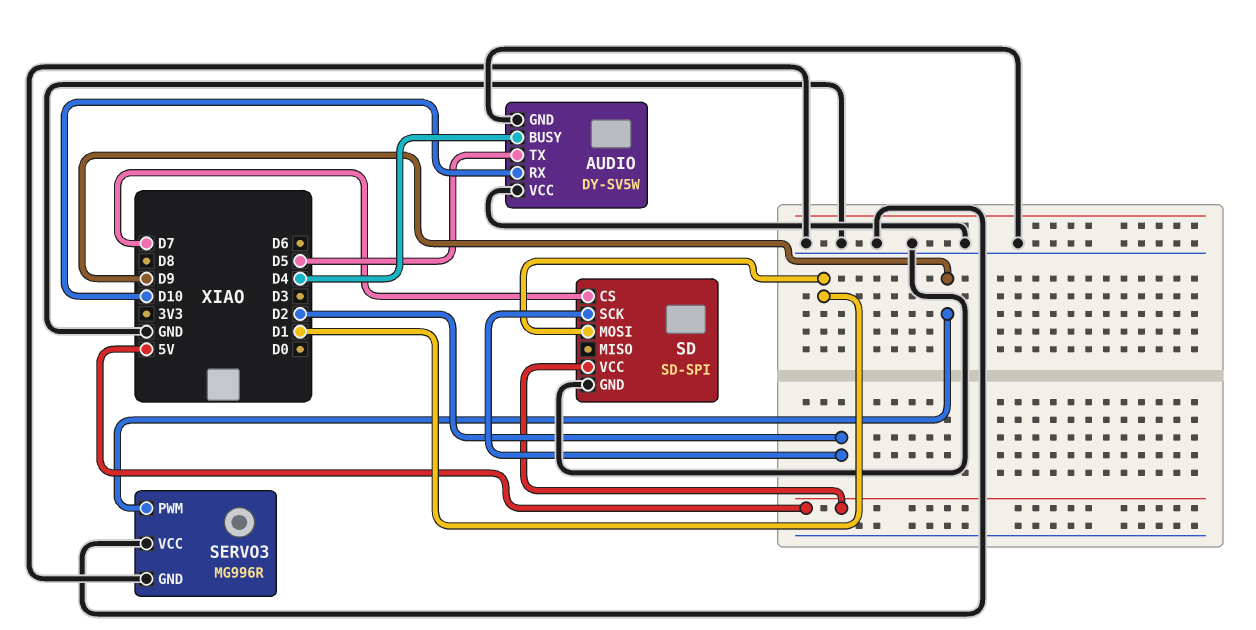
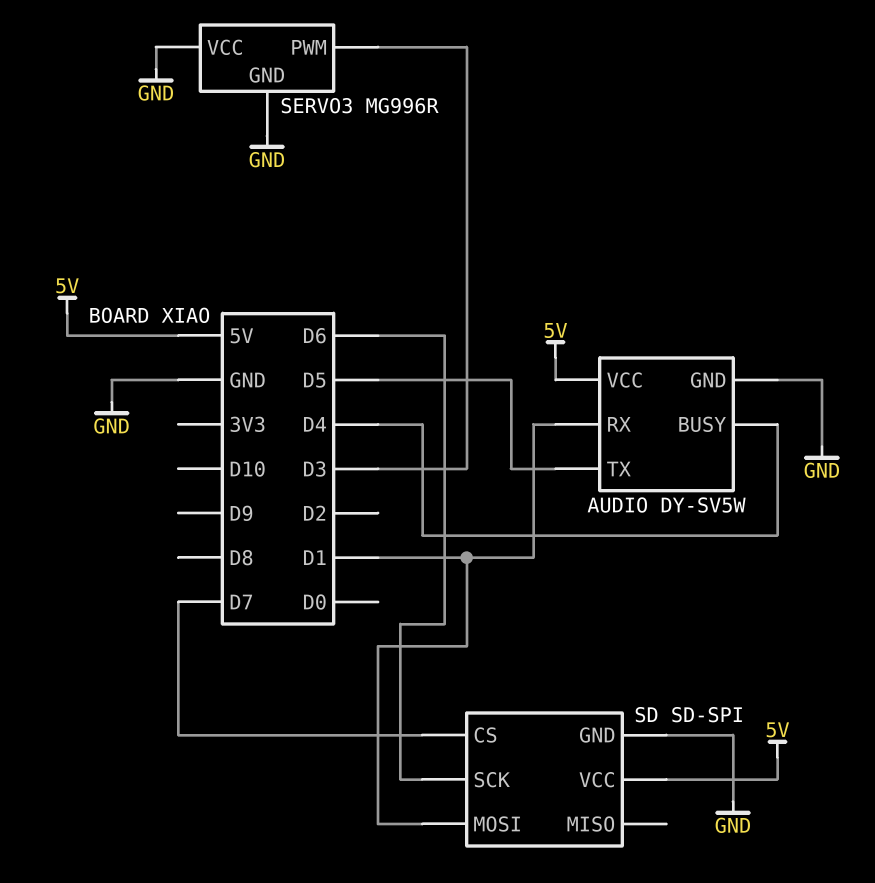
AUDIO pin RX: D10 -> D1
AUDIO pin VCC: GND -> 5V
SD pin SCK: D2 -> D6
SERVO3 pin PWM: D9 -> D3

